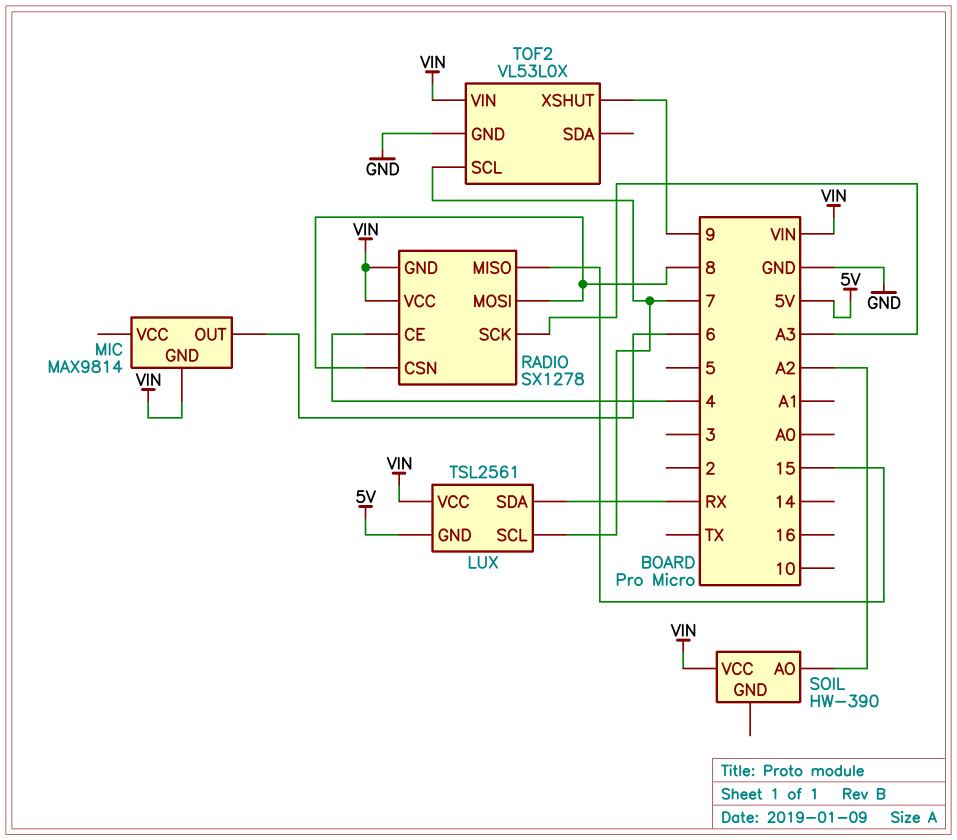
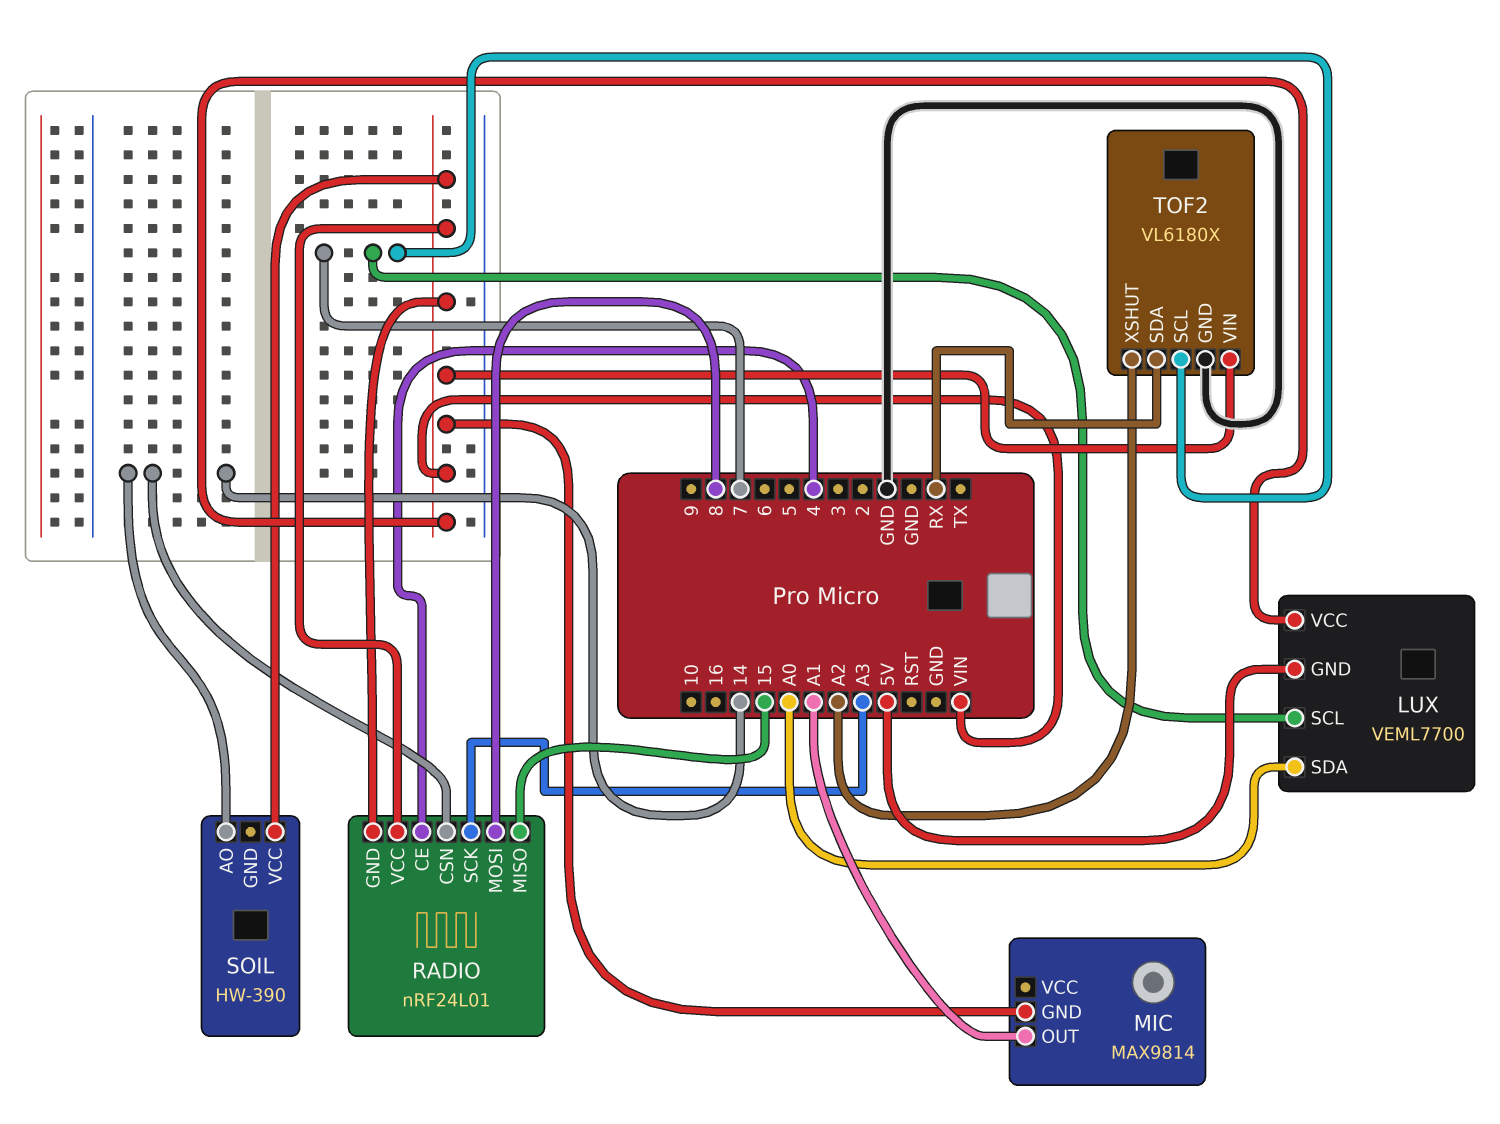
LUX: TSL2561 -> VEML7700
LUX pin SDA: RX -> A0
MIC pin OUT: 6 -> A1
RADIO: SX1278 -> nRF24L01
RADIO pin CSN: 8 -> 14
SOIL pin AO: A2 -> 14
TOF2: VL53L0X -> VL6180X
TOF2 pin SDA: none -> RX
TOF2 pin XSHUT: 9 -> A2

